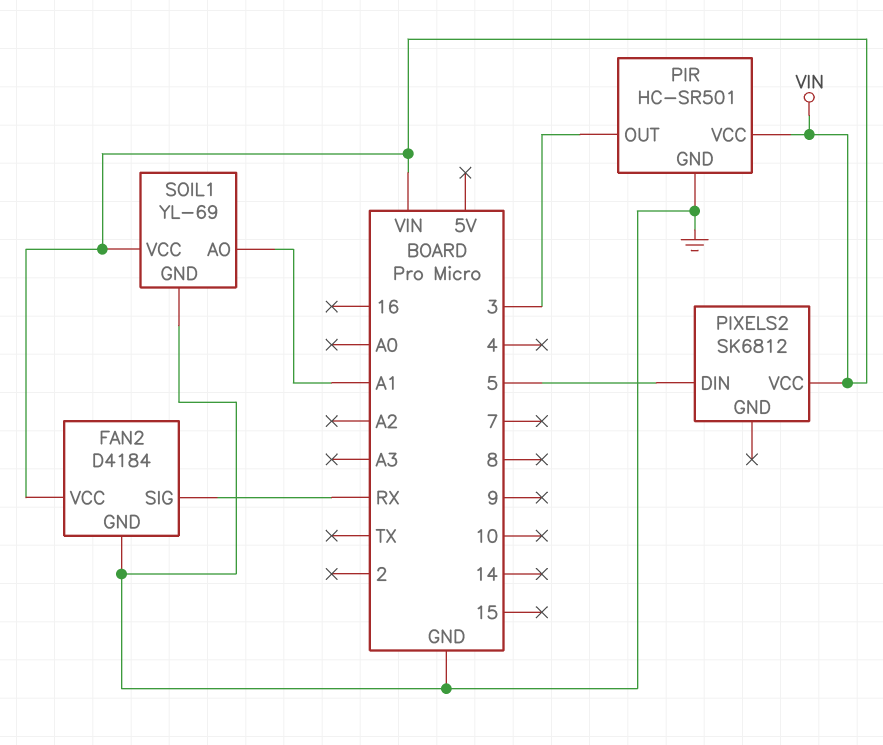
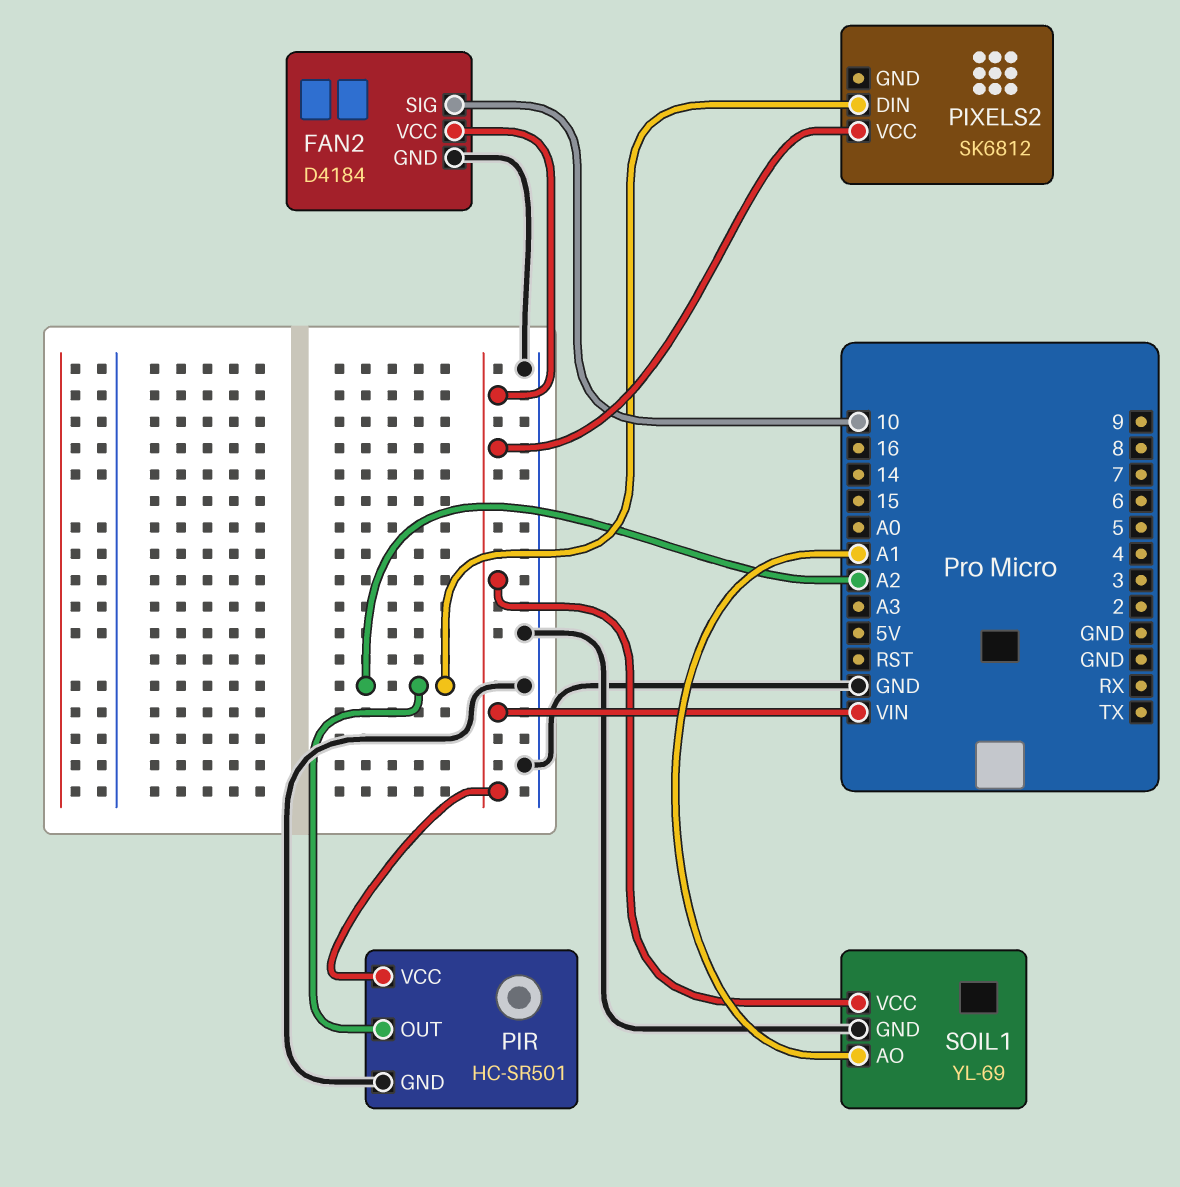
FAN2 pin SIG: RX -> 10
PIR pin OUT: 3 -> A2
PIXELS2 pin DIN: 5 -> A2

